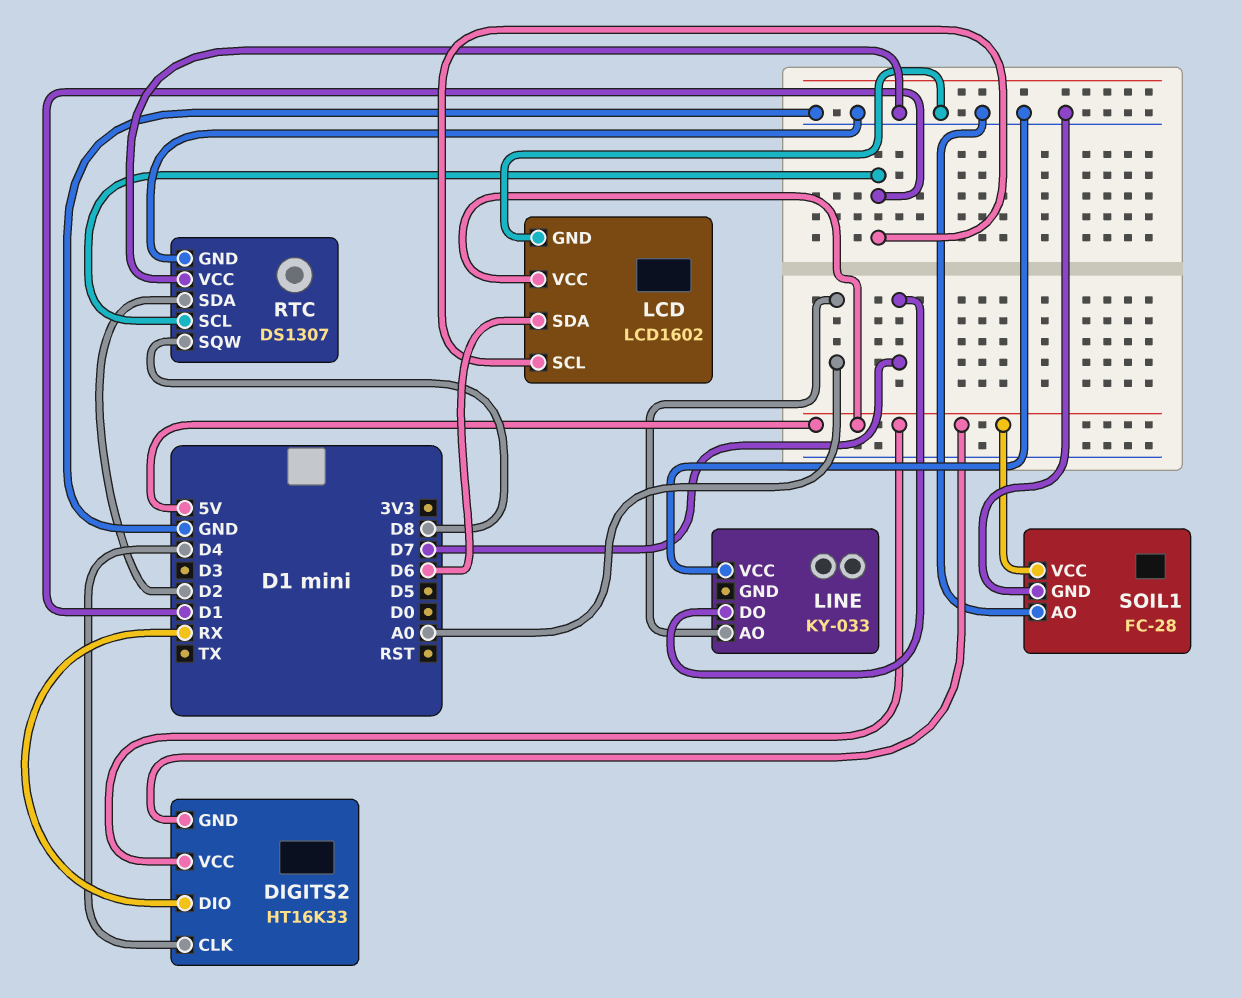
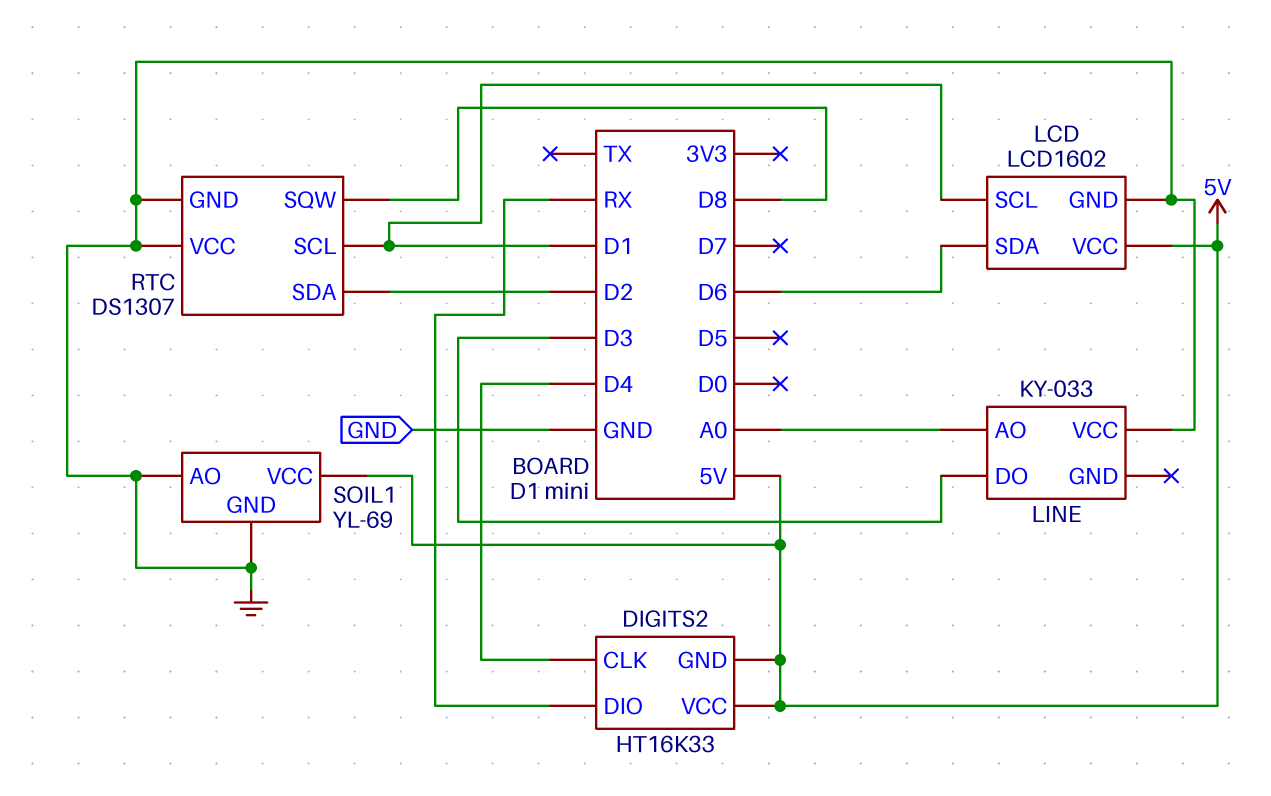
LINE pin DO: D7 -> D3
SOIL1: FC-28 -> YL-69

